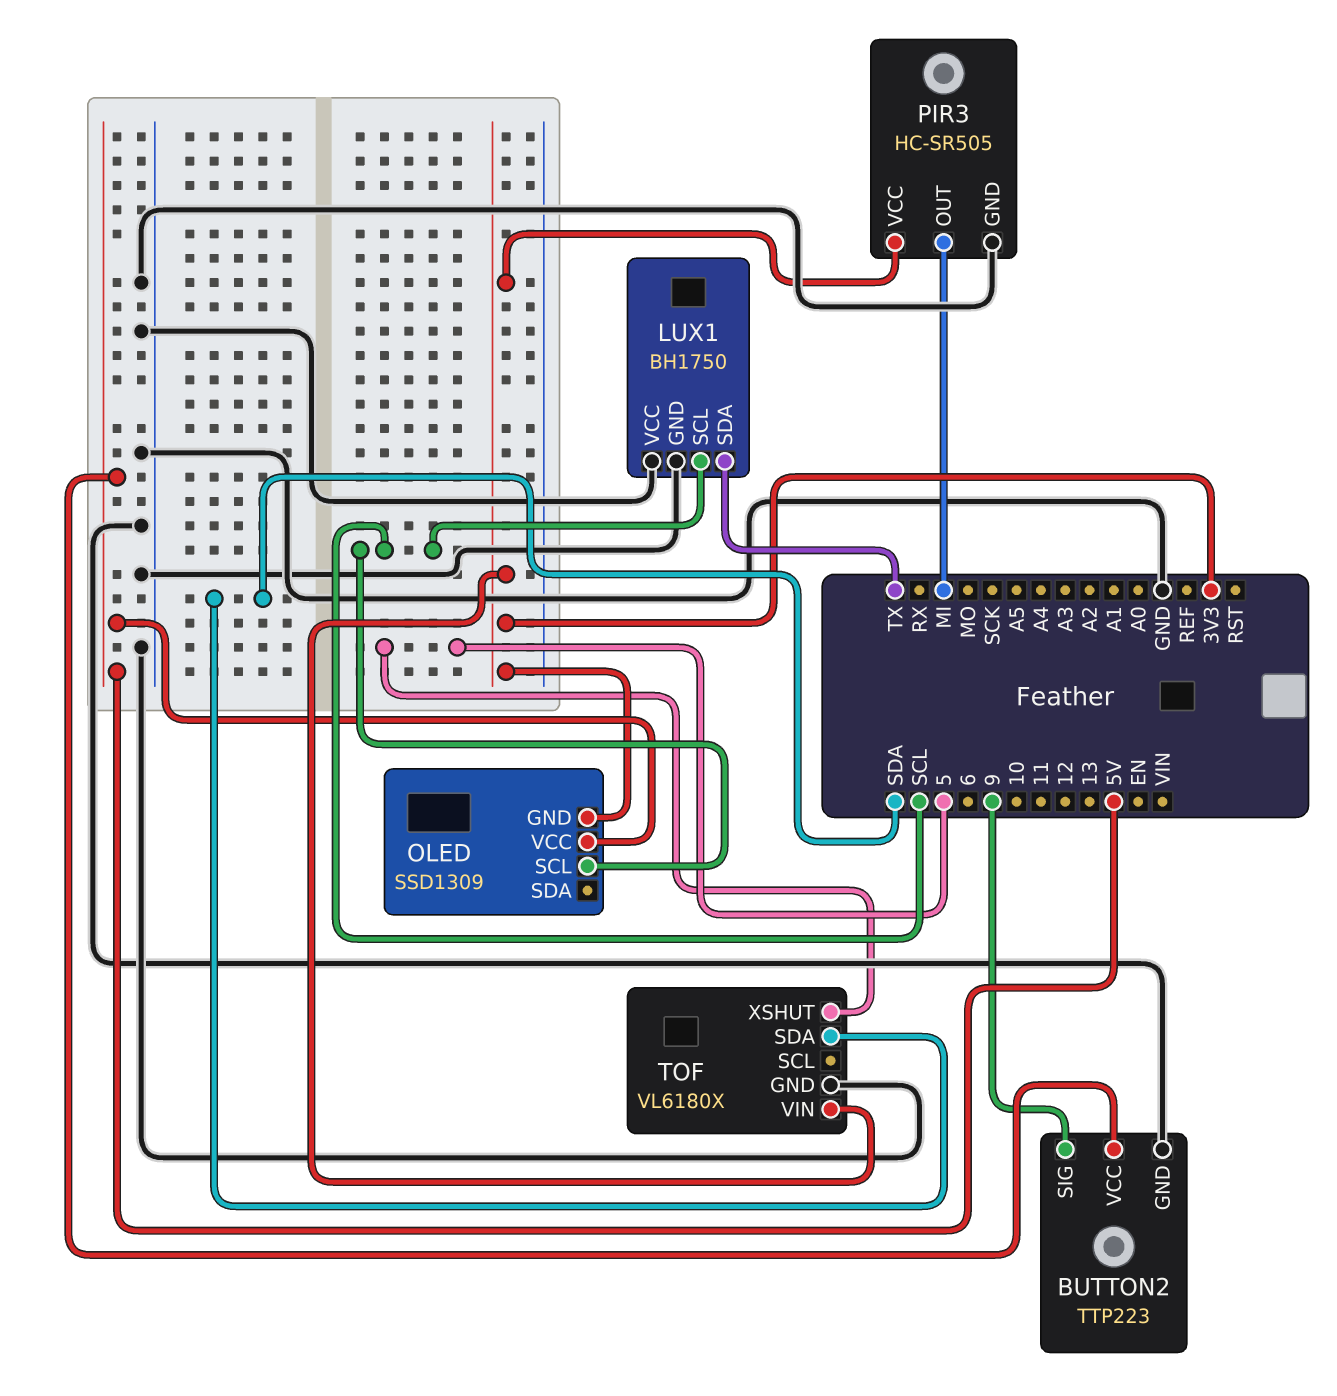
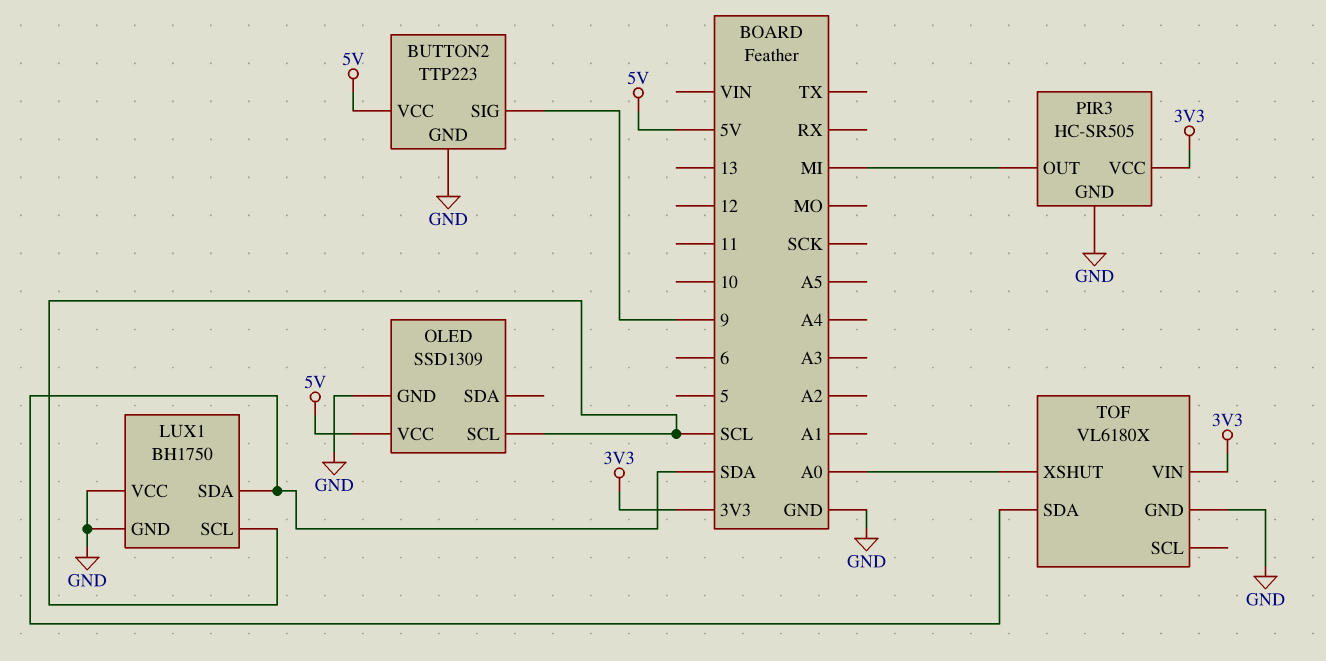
LUX1 pin SDA: TX -> SDA
OLED pin GND: 3V3 -> GND
TOF pin XSHUT: 5 -> A0

